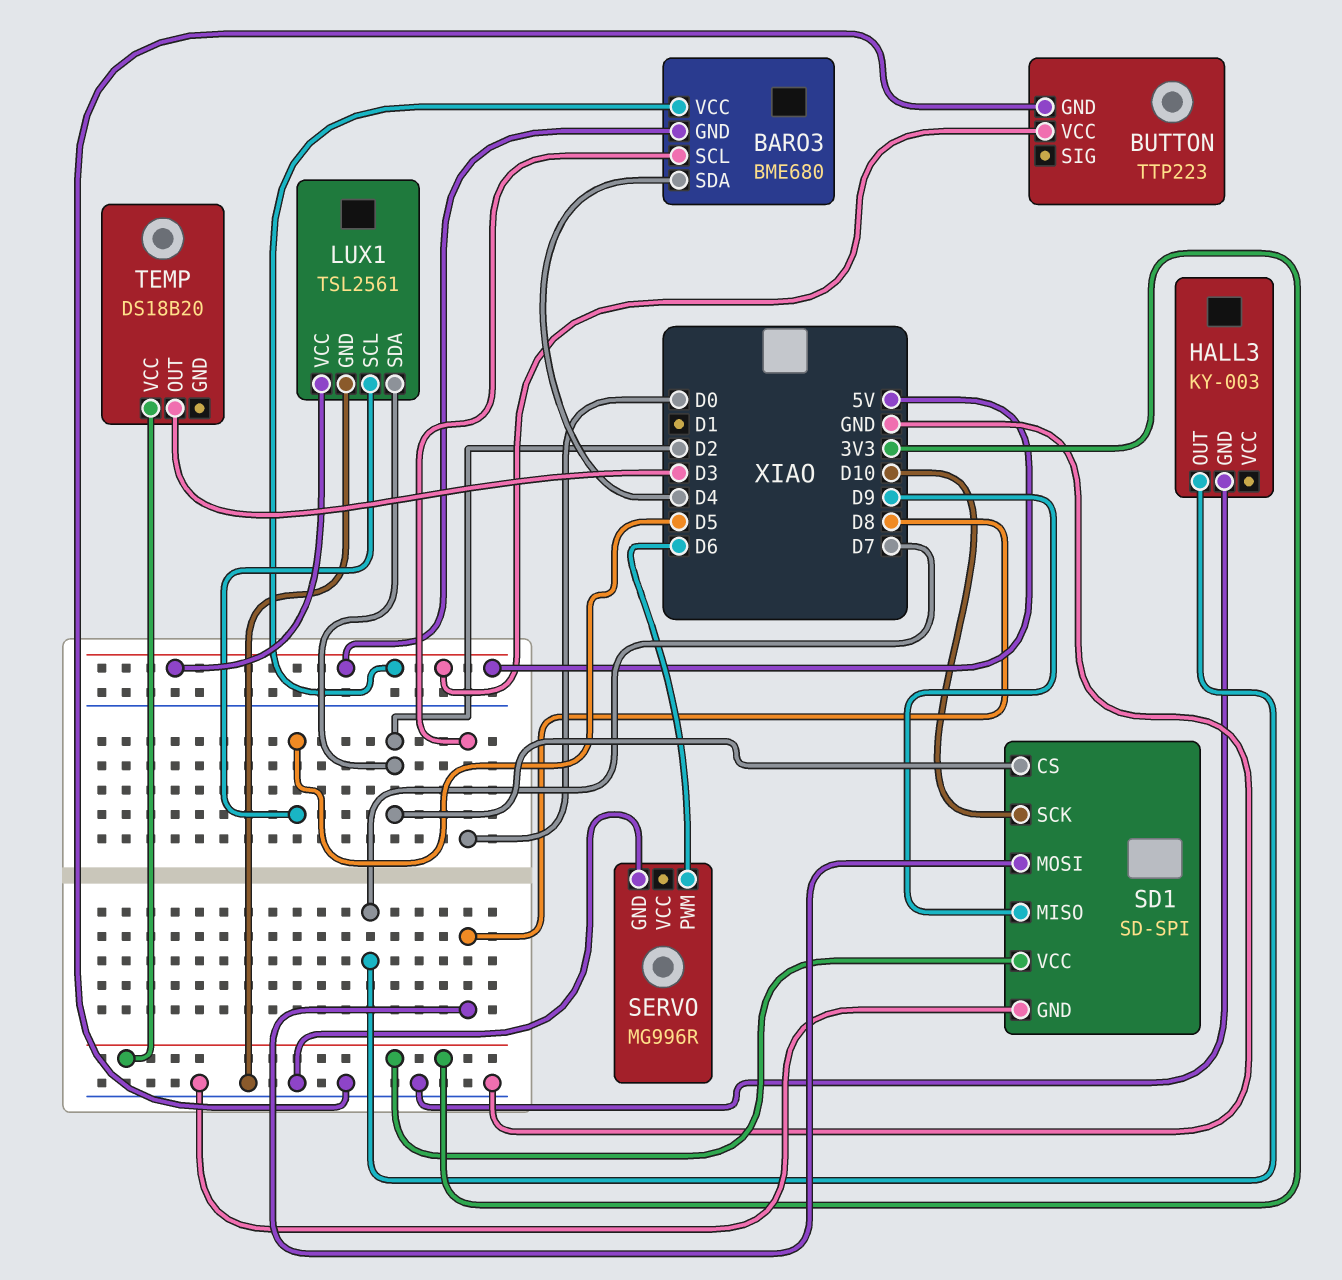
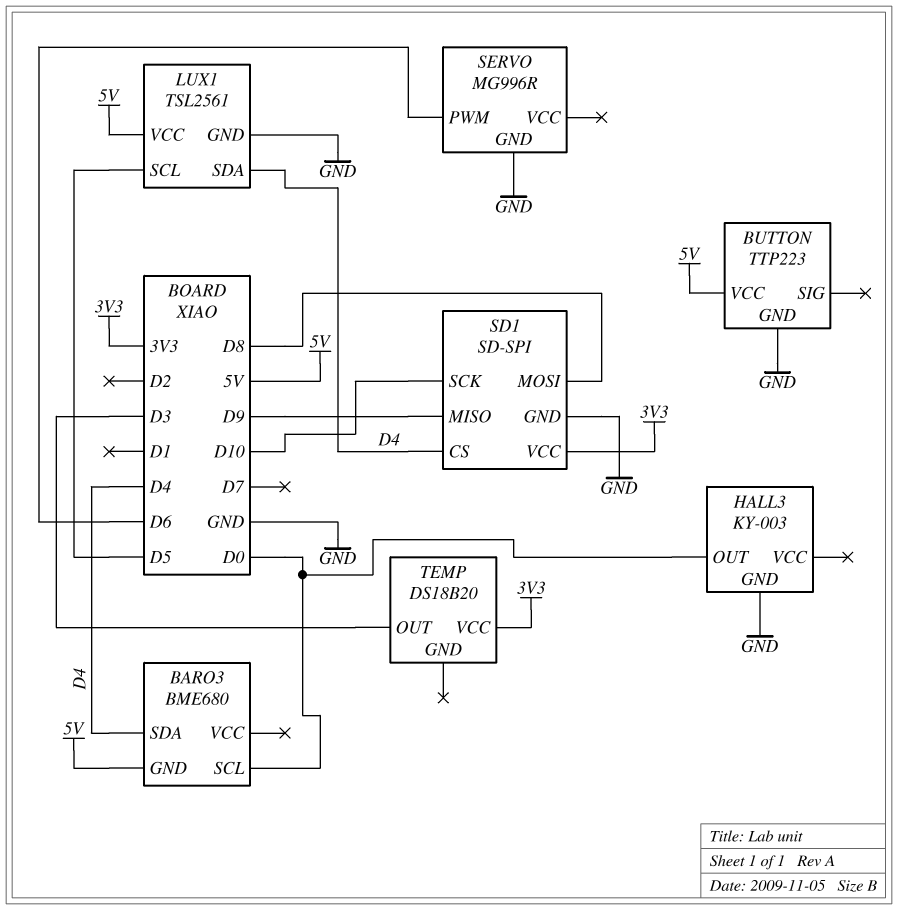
BARO3 pin VCC: 5V -> none
HALL3 pin OUT: D7 -> D0
LUX1 pin SDA: D2 -> D4
SD1 pin CS: D2 -> D4

